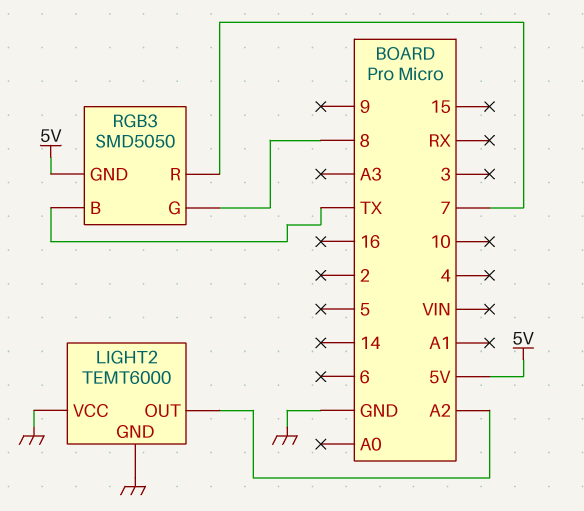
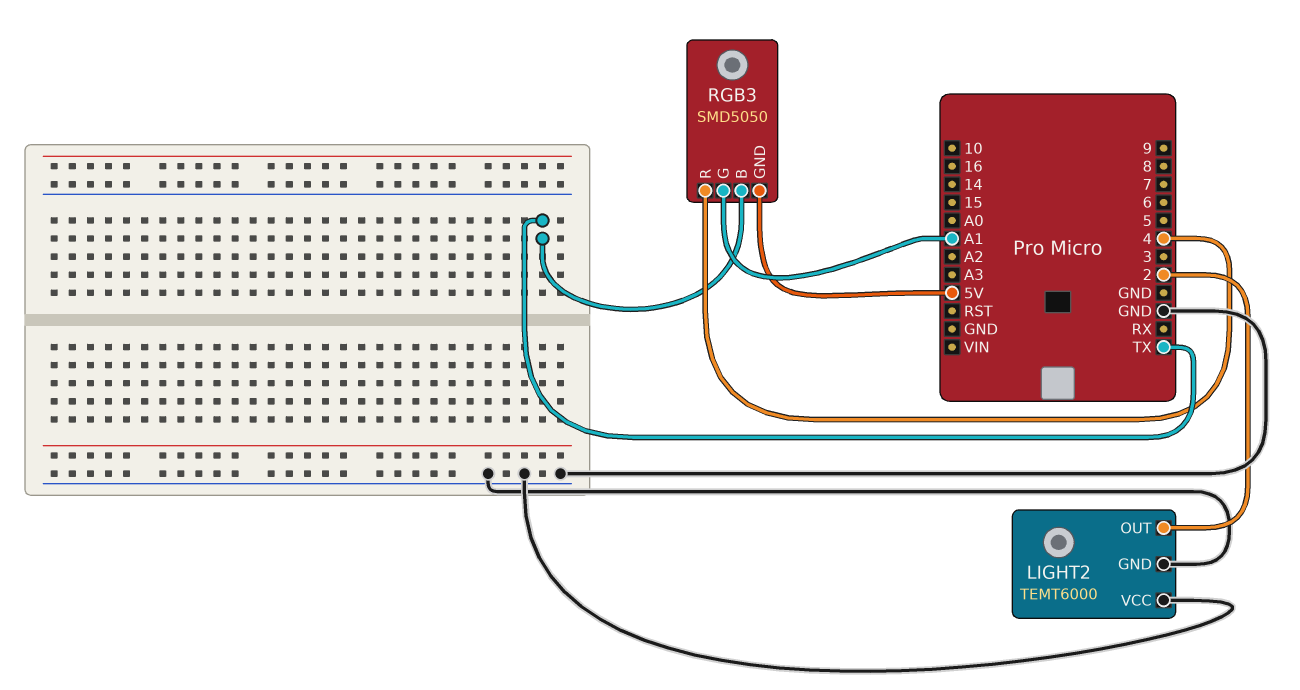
LIGHT2 pin OUT: A2 -> 2
RGB3 pin G: 8 -> A1
RGB3 pin R: 7 -> 4

